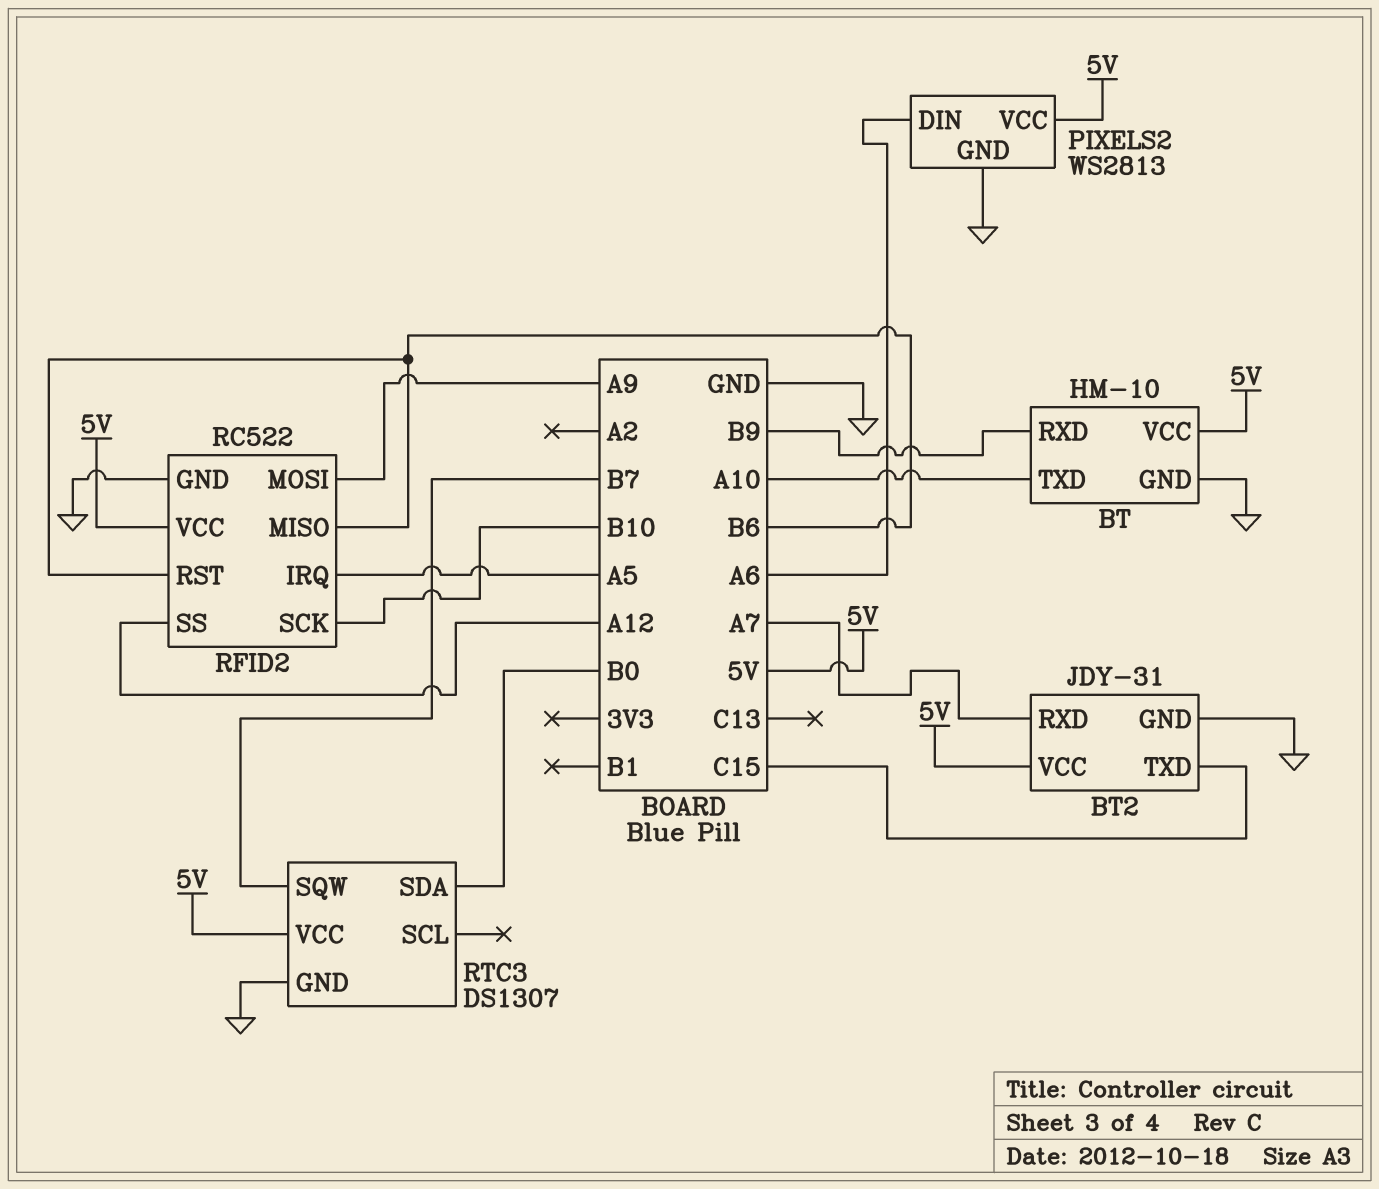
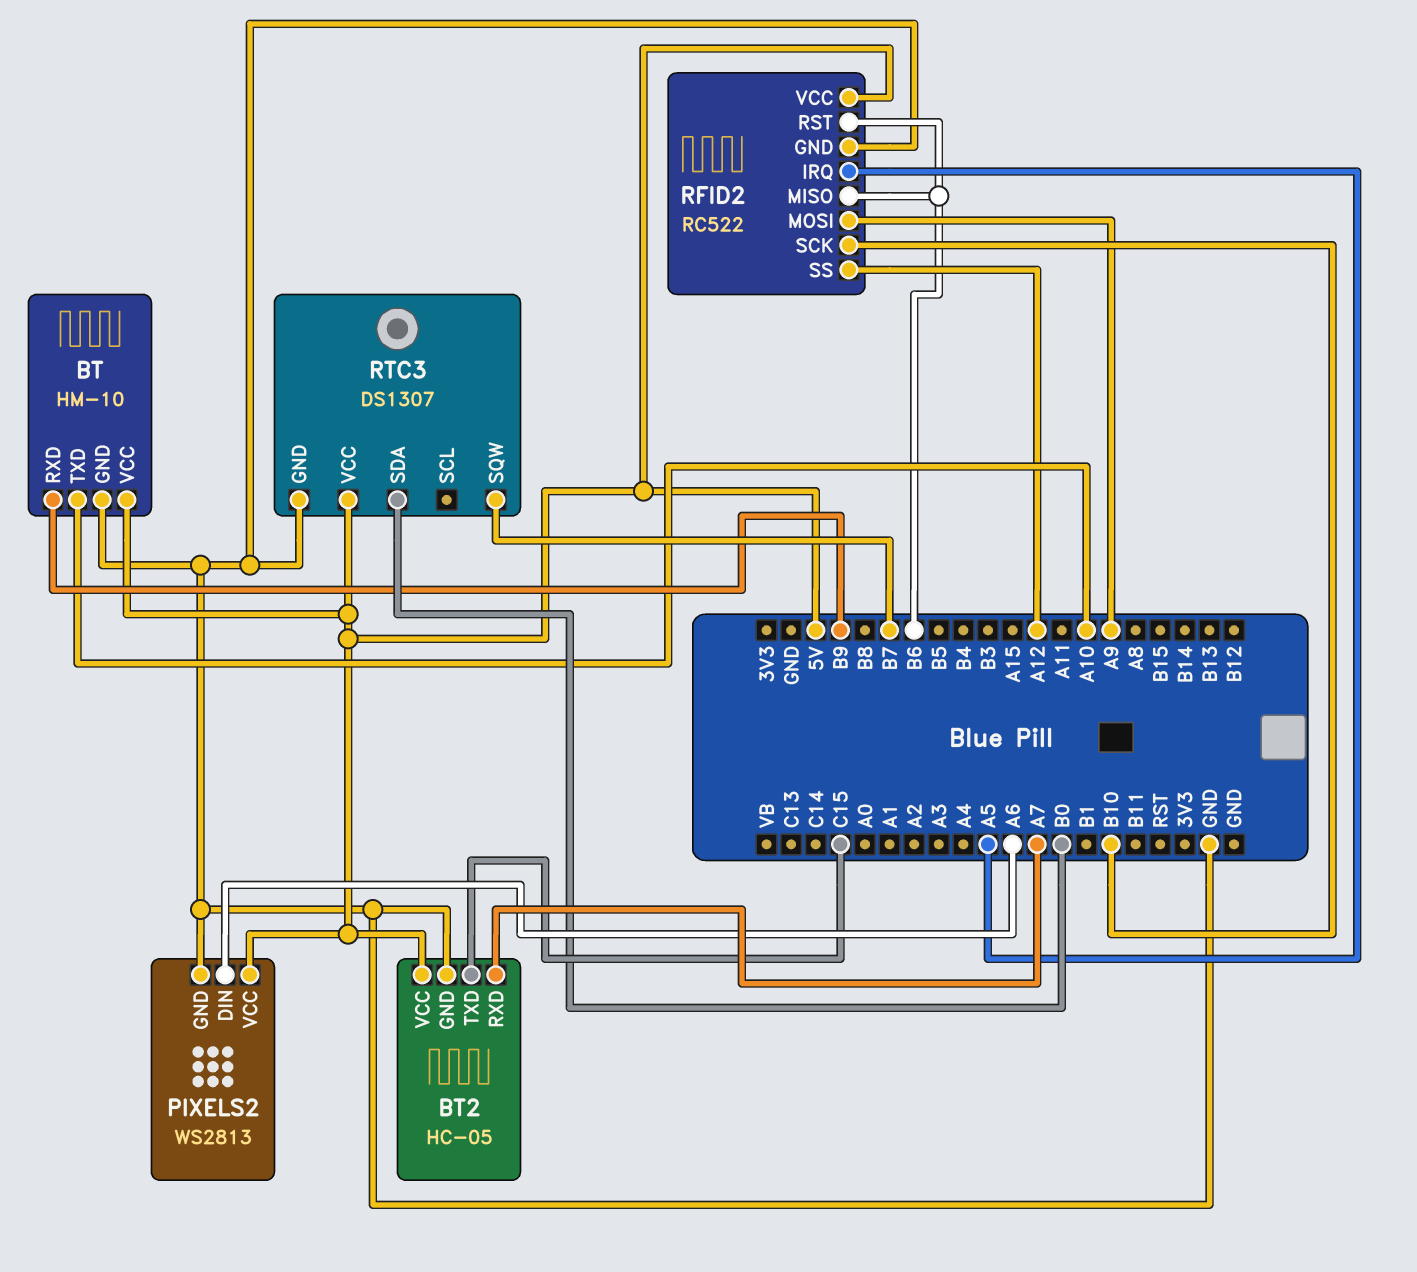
BT2: JDY-31 -> HC-05

